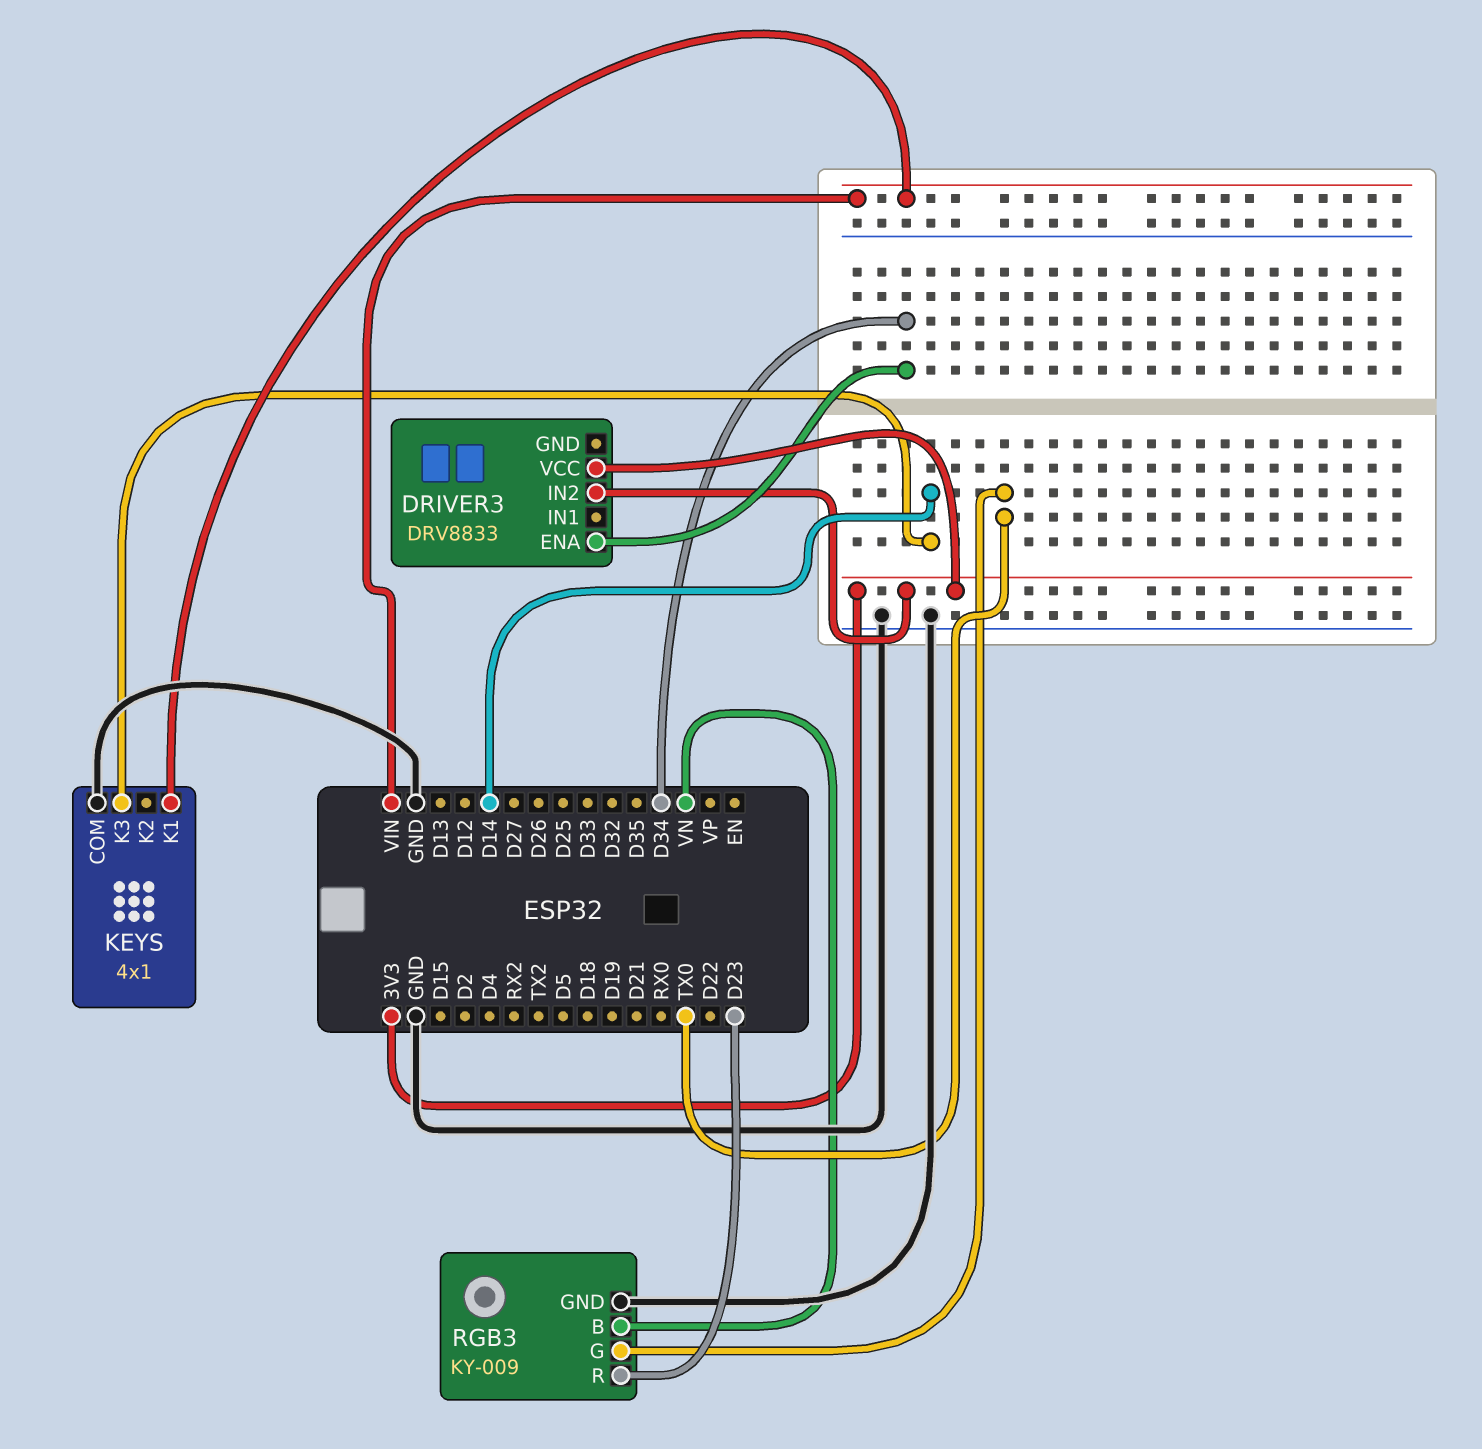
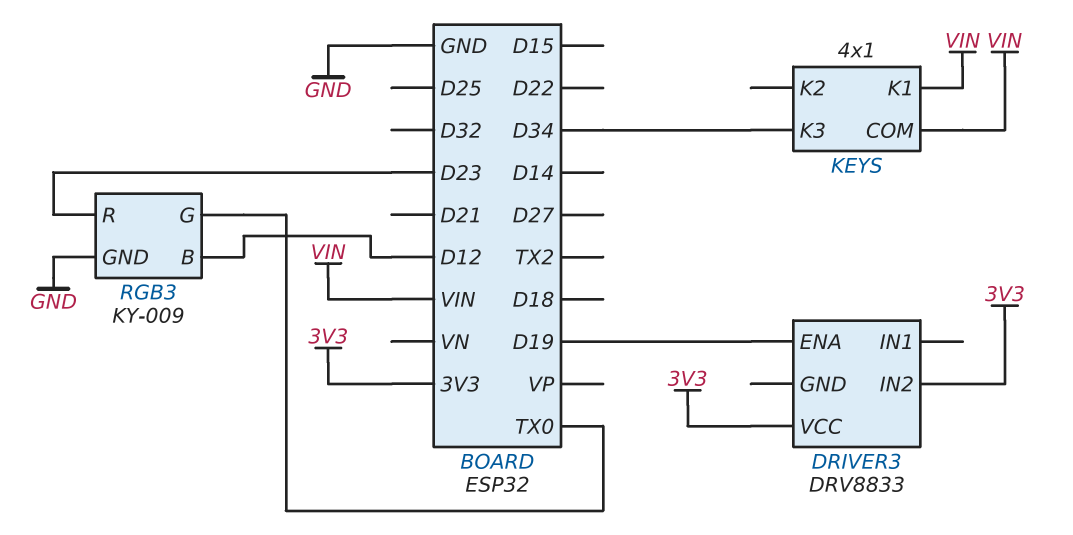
DRIVER3 pin ENA: D34 -> D19
KEYS pin COM: GND -> VIN
KEYS pin K3: D14 -> D34
RGB3 pin B: VN -> D12

